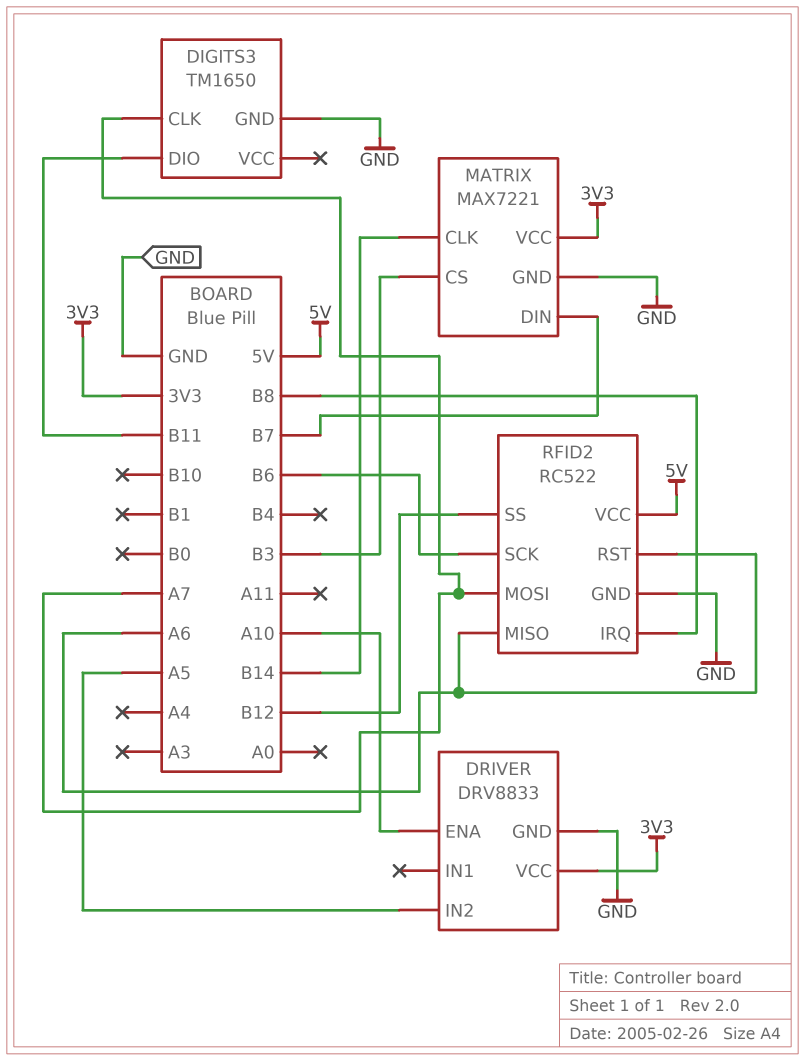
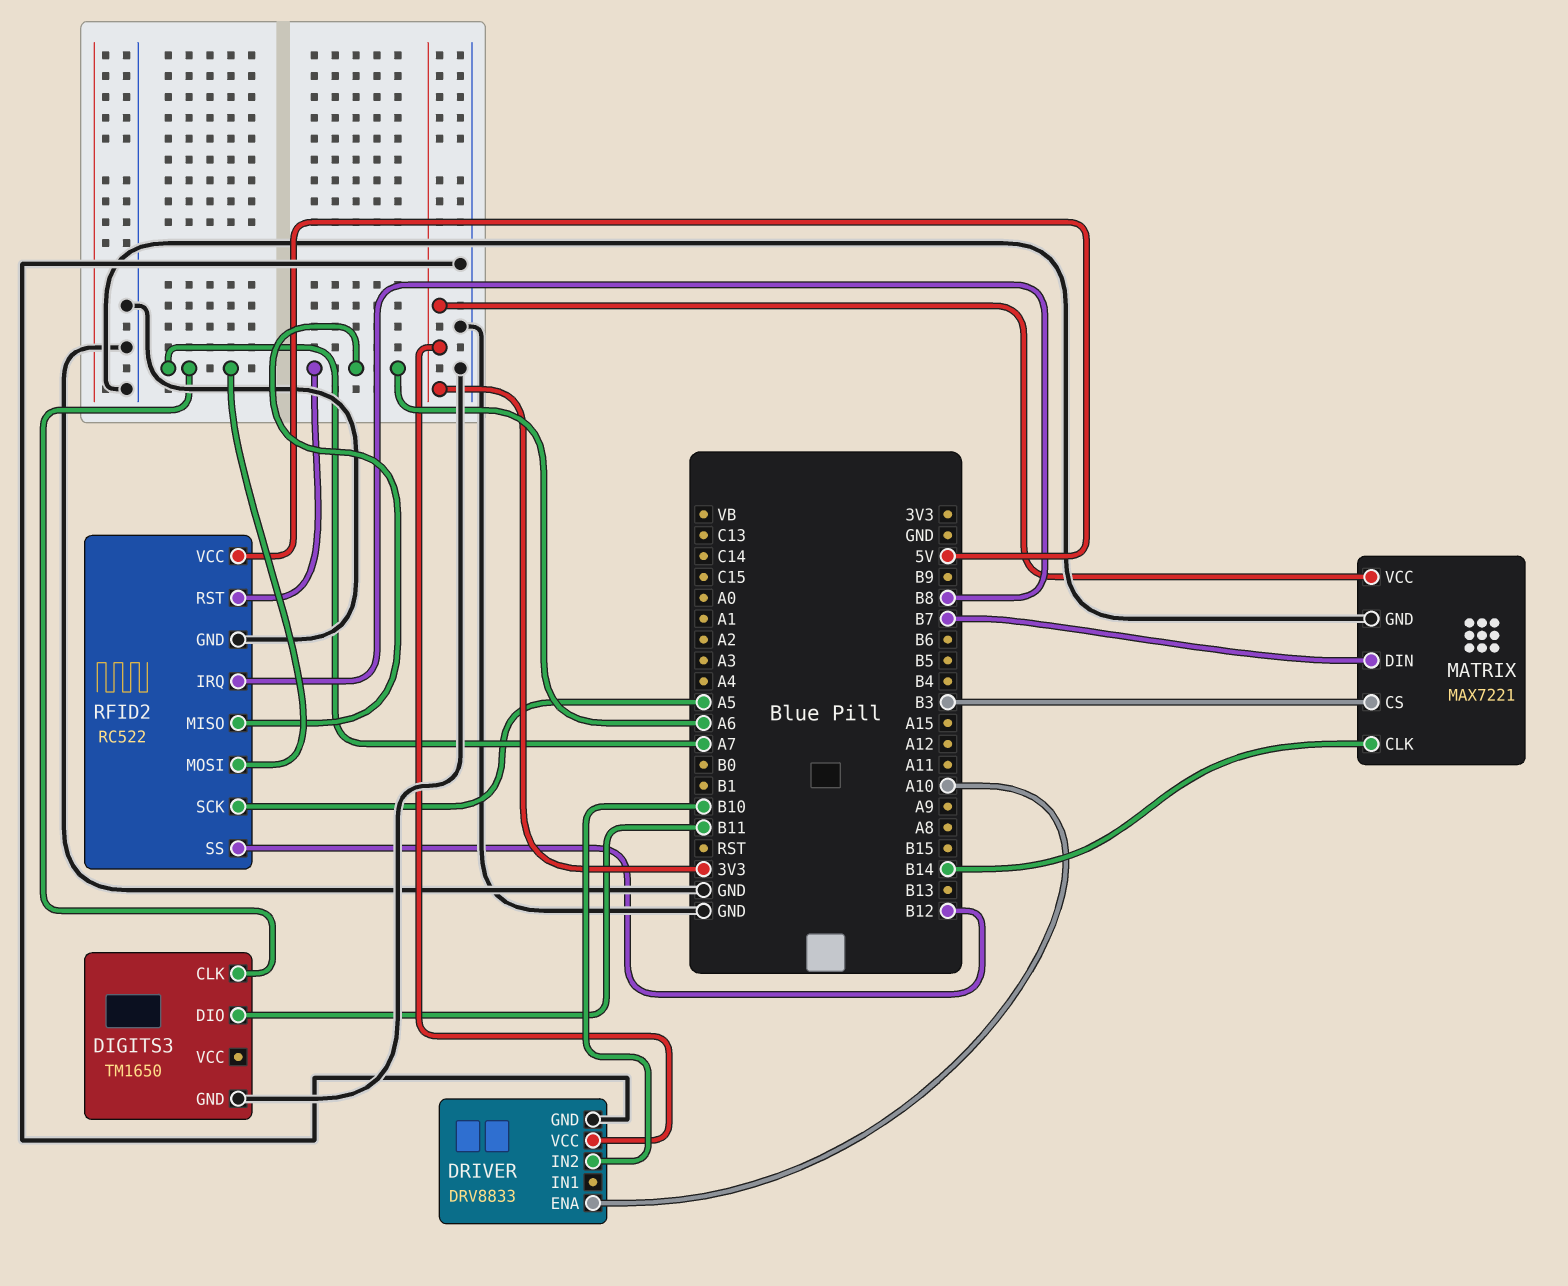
DRIVER pin IN2: A5 -> B10
RFID2 pin SCK: B6 -> A5

